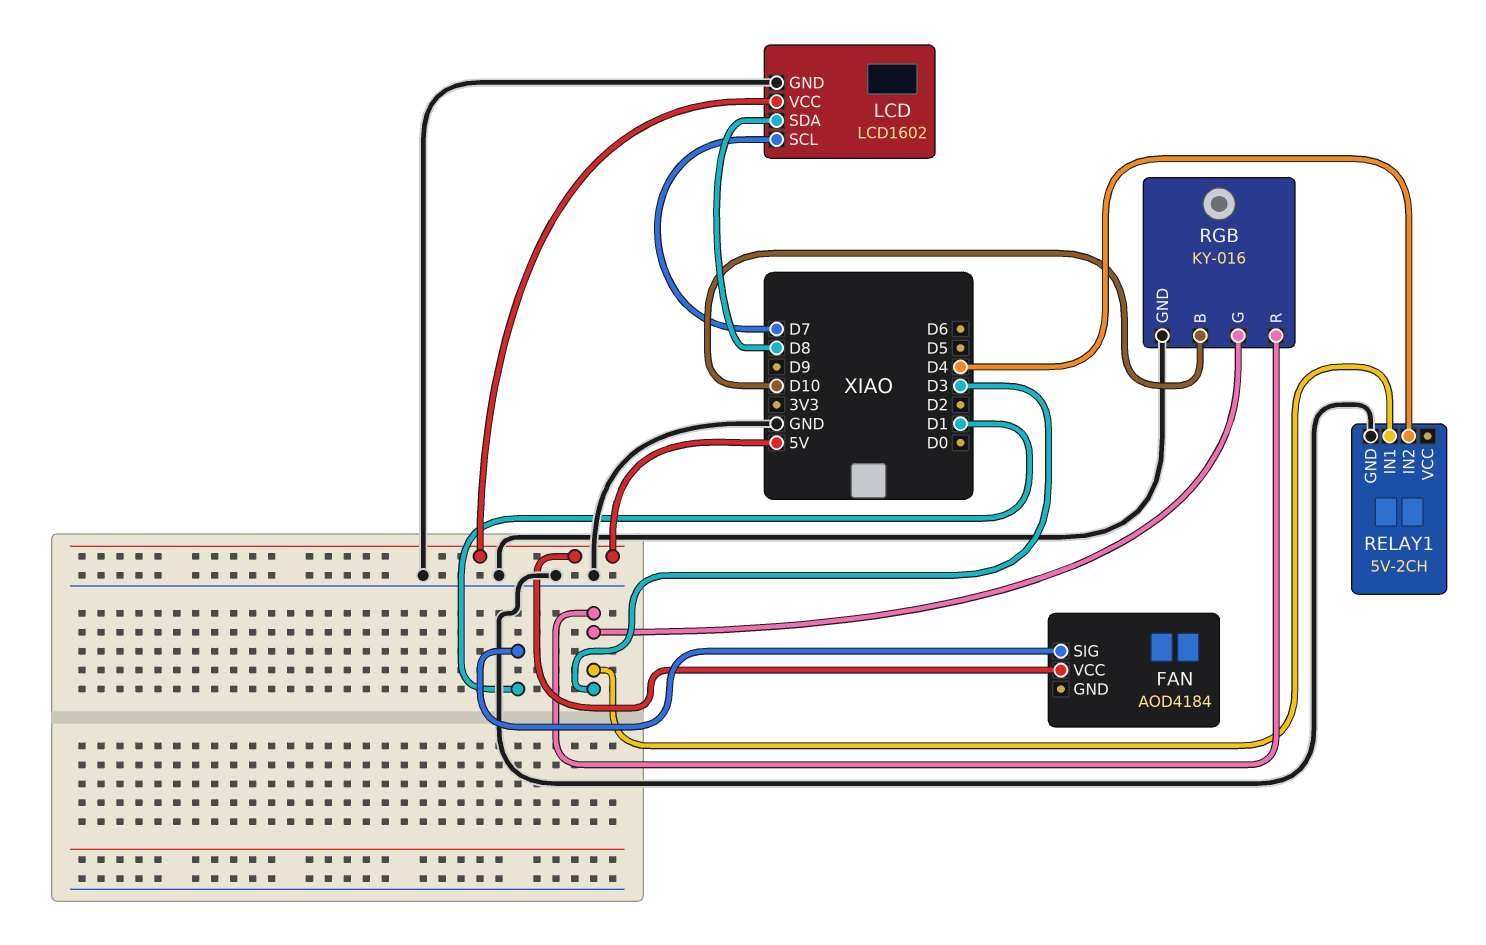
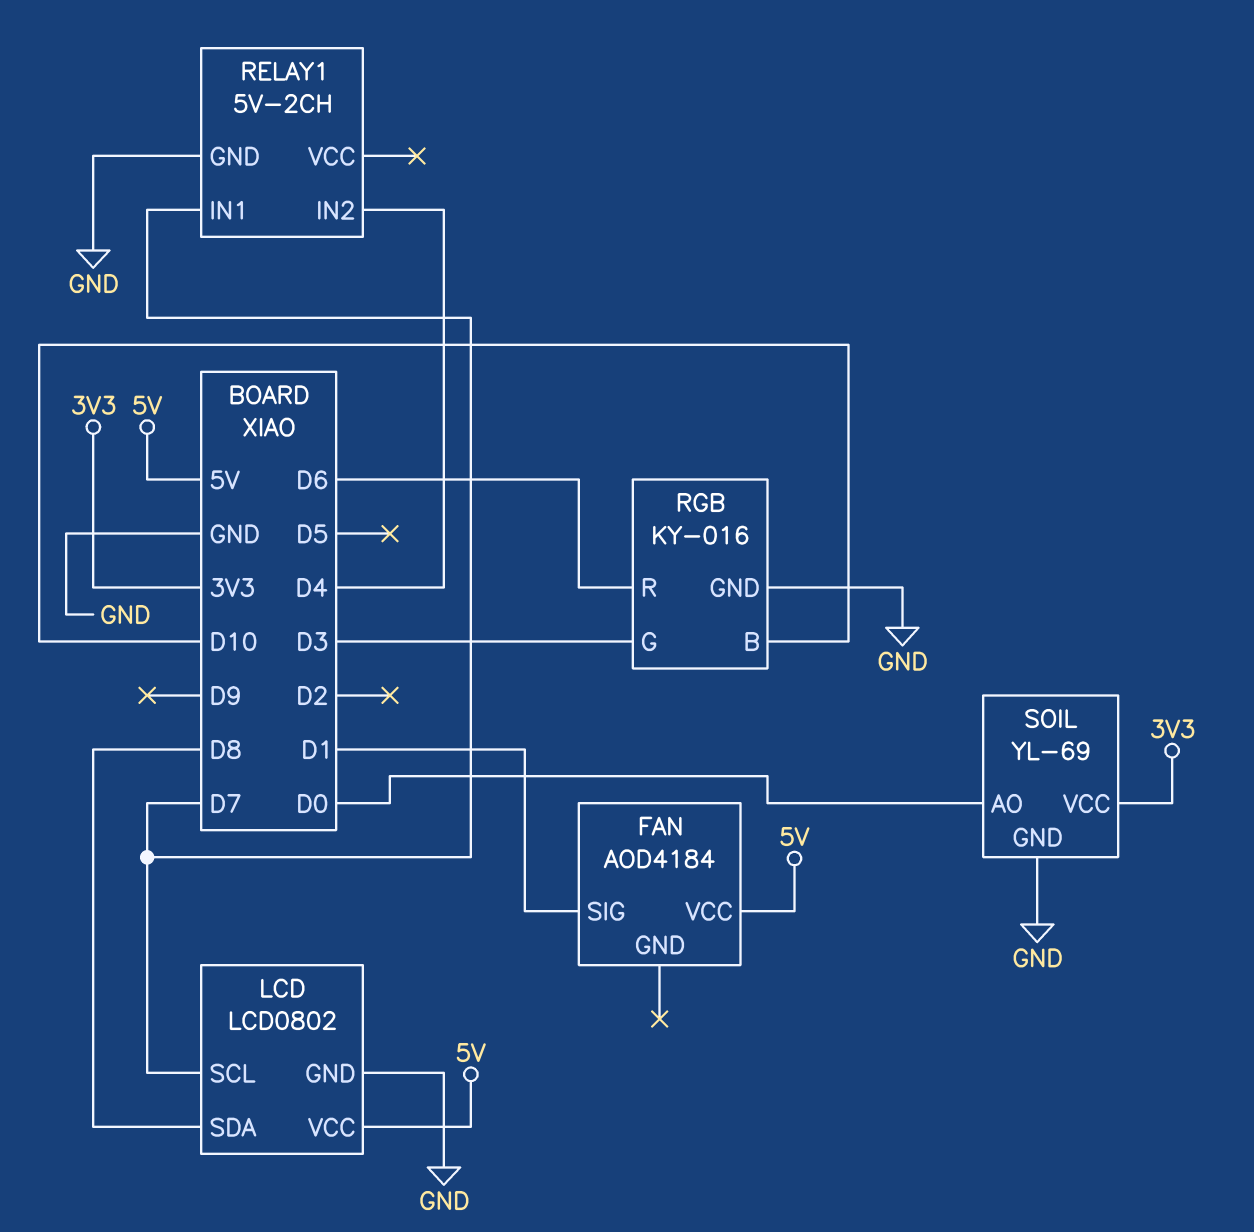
LCD: LCD1602 -> LCD0802
RELAY1 pin IN1: D3 -> D7
RGB pin R: D3 -> D6
SOIL: none -> YL-69
SOIL pin AO: none -> D0
SOIL pin GND: none -> GND
SOIL pin VCC: none -> 3V3

